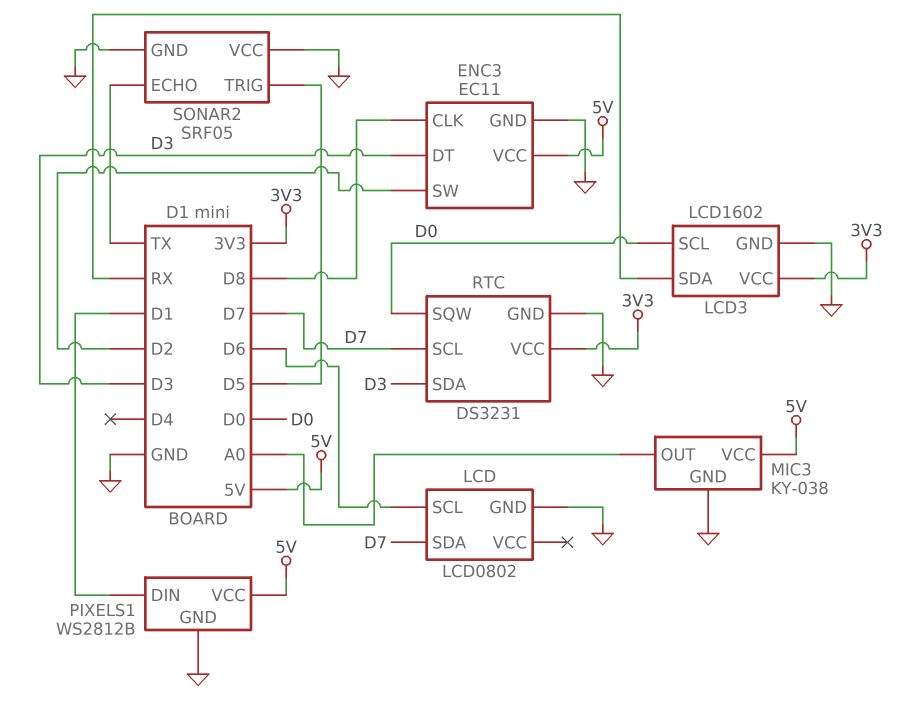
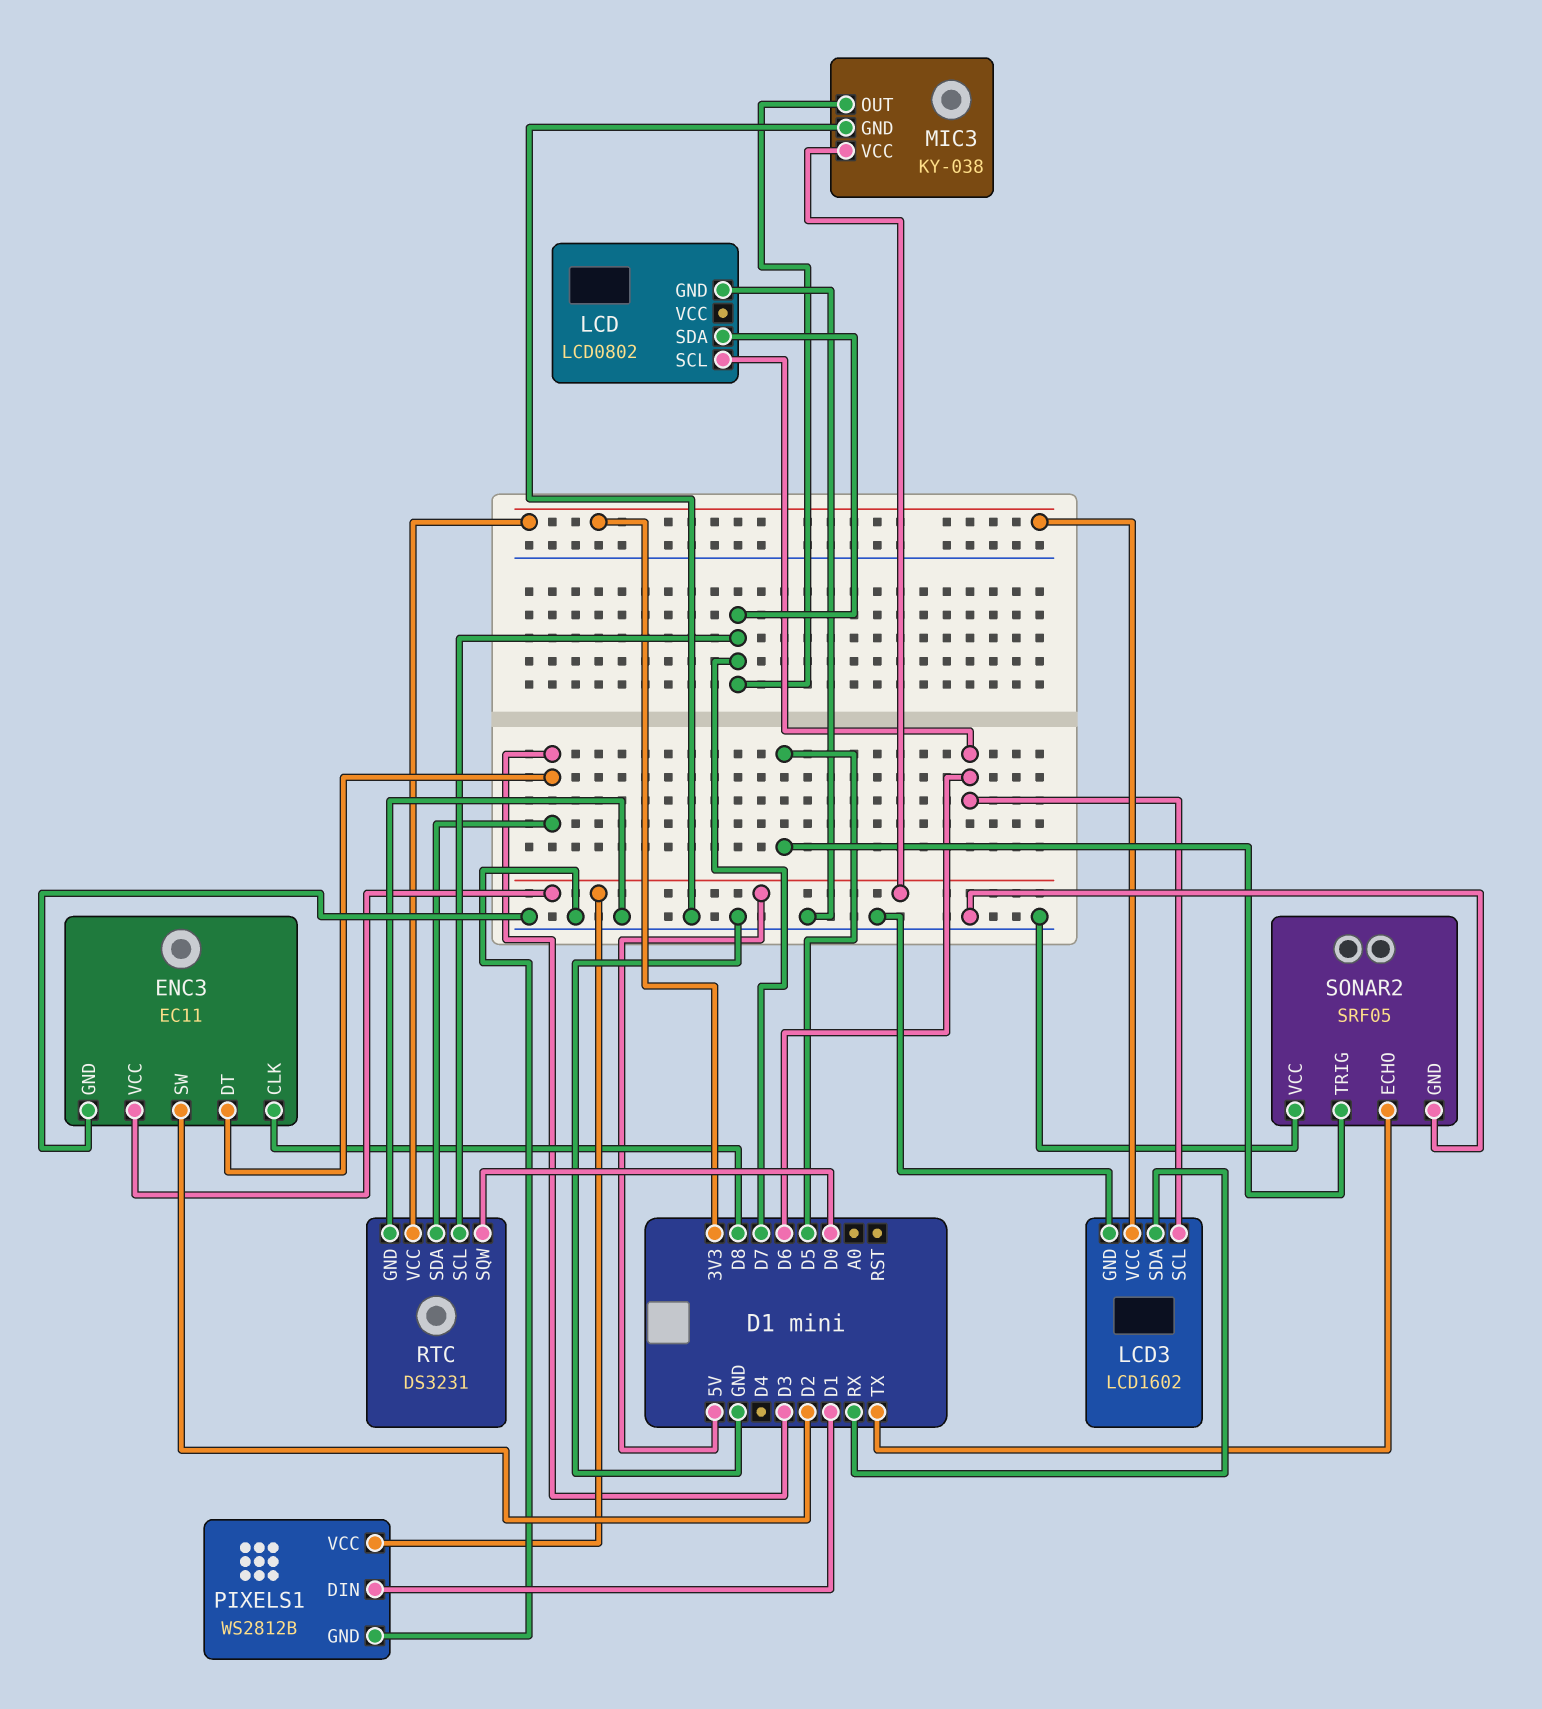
LCD3 pin SCL: D0 -> D6
MIC3 pin OUT: A0 -> D7

